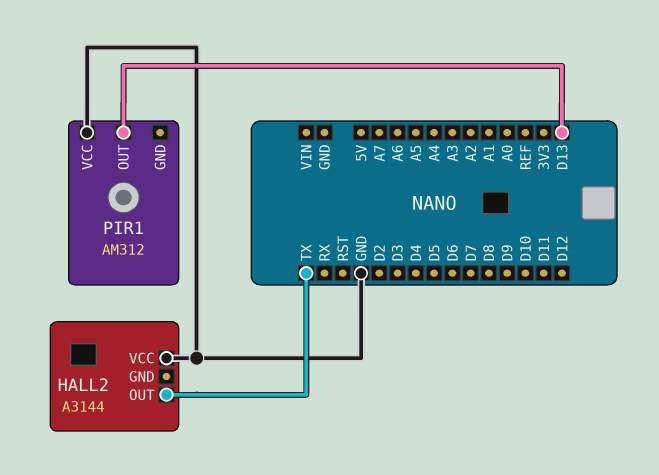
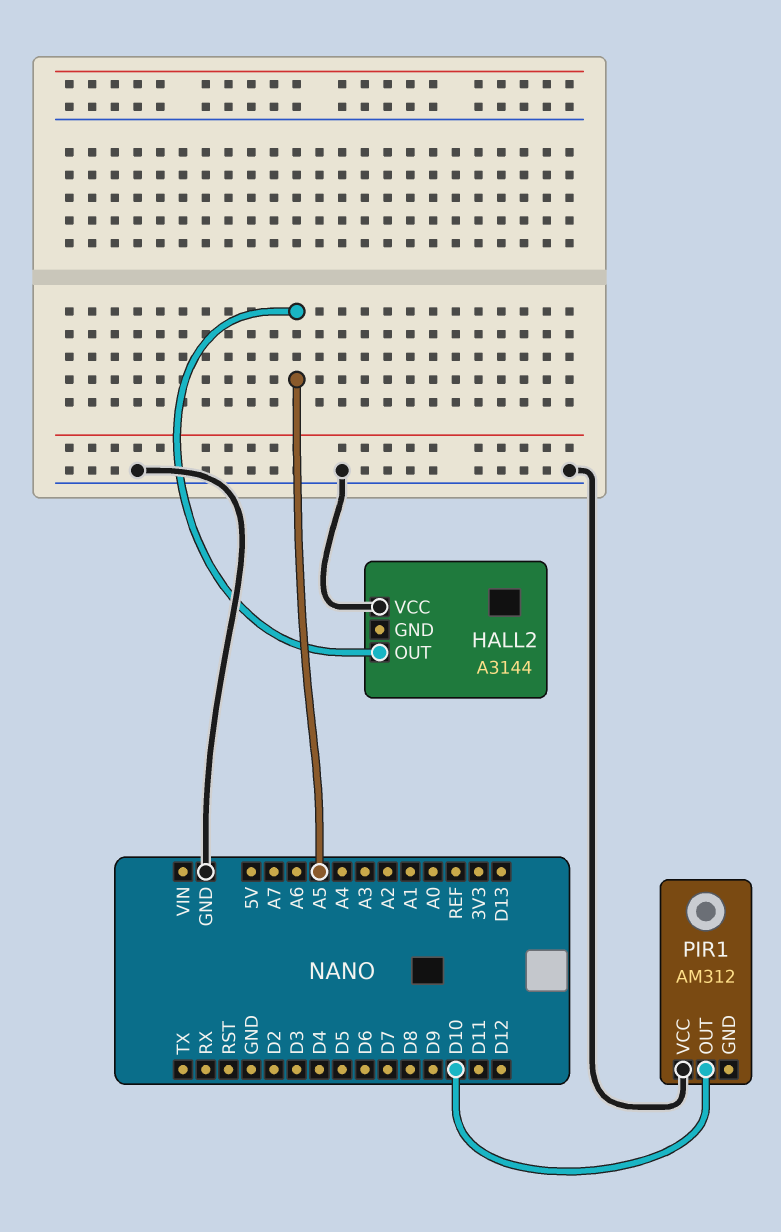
HALL2 pin OUT: TX -> A5
PIR1 pin OUT: D13 -> D10

